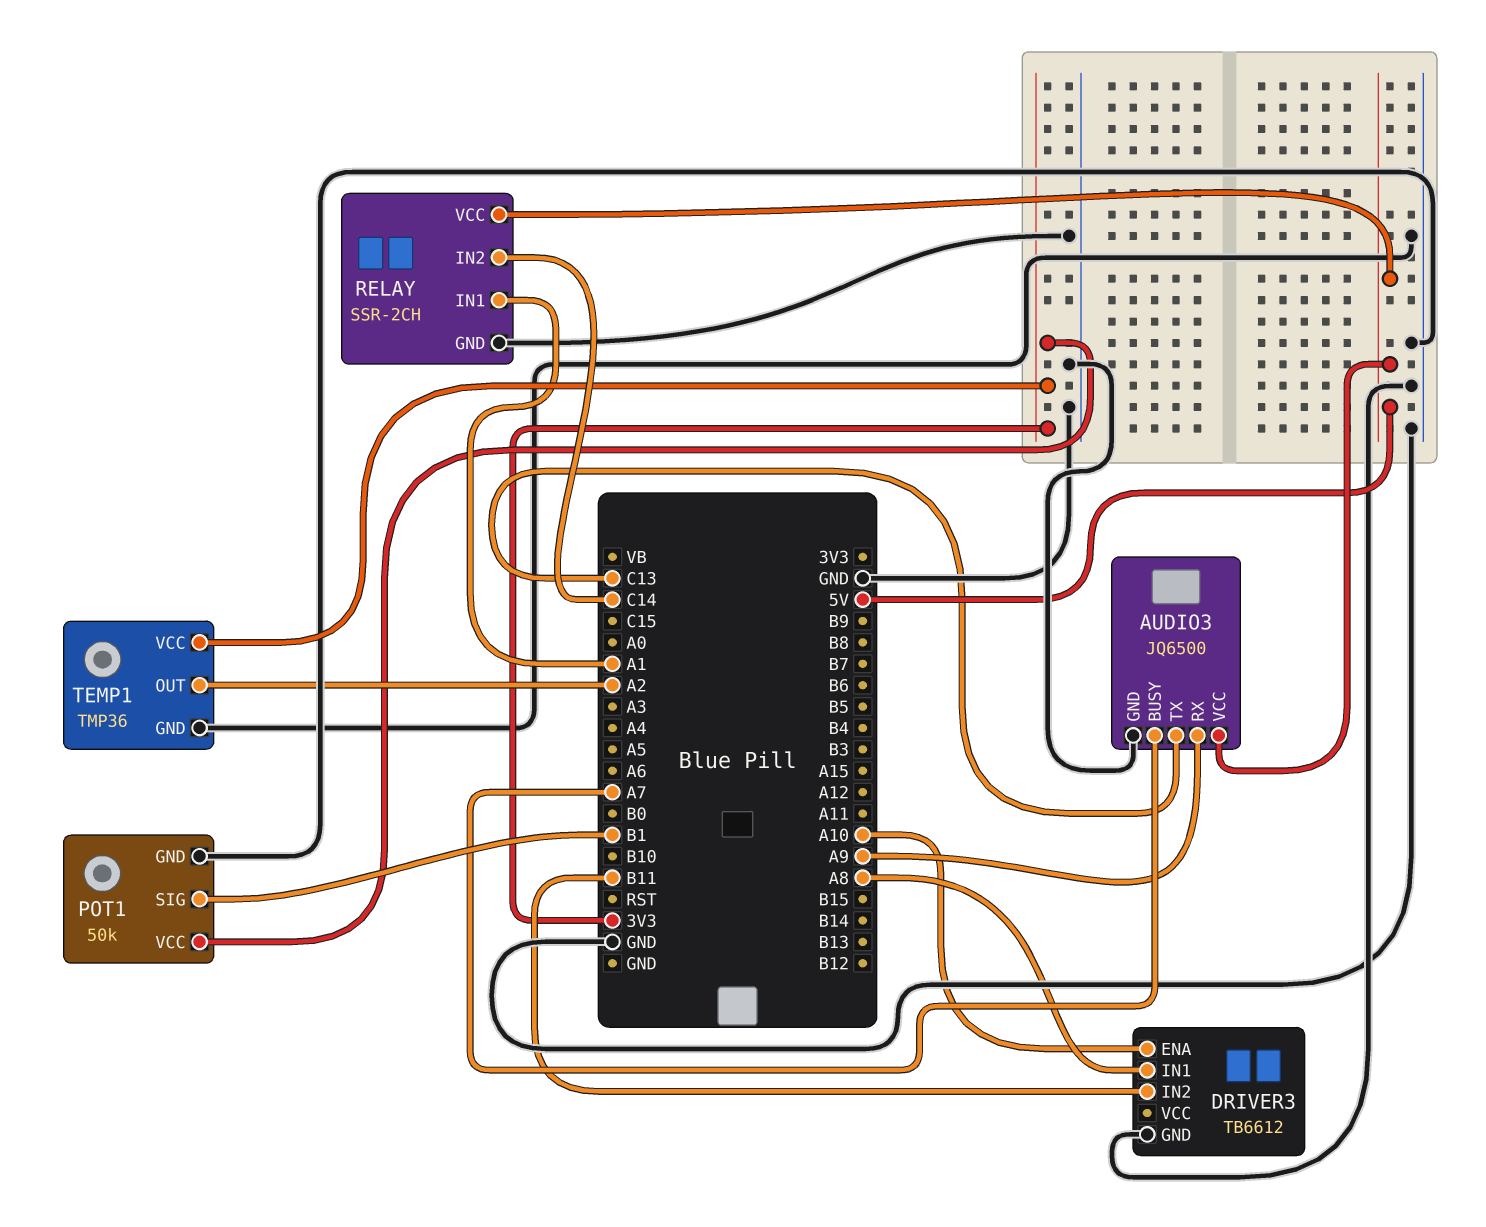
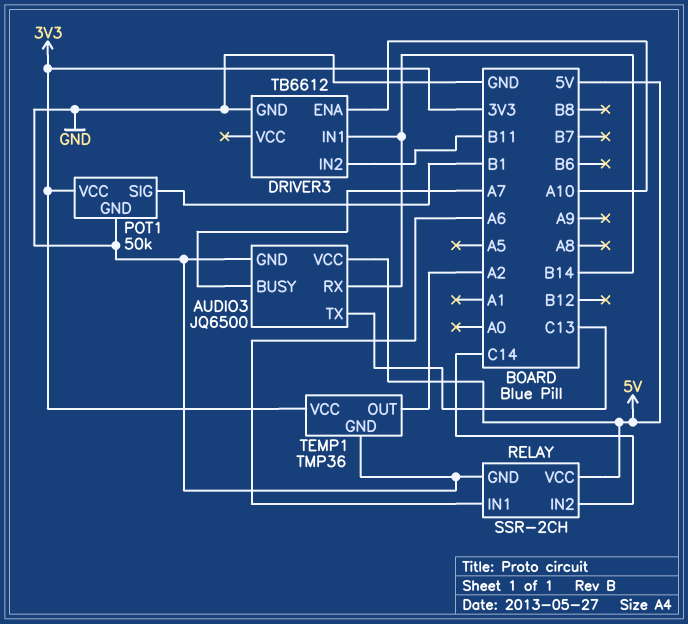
AUDIO3 pin RX: A9 -> B14
DRIVER3 pin IN1: A8 -> B14
RELAY pin IN1: A1 -> A6

